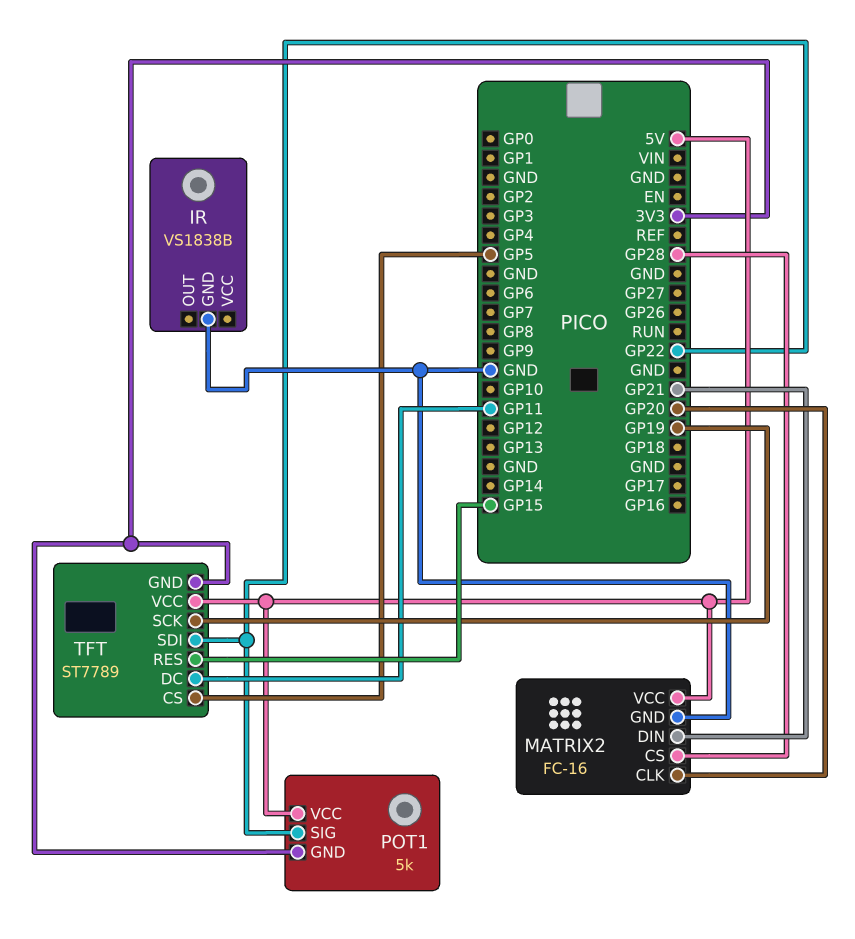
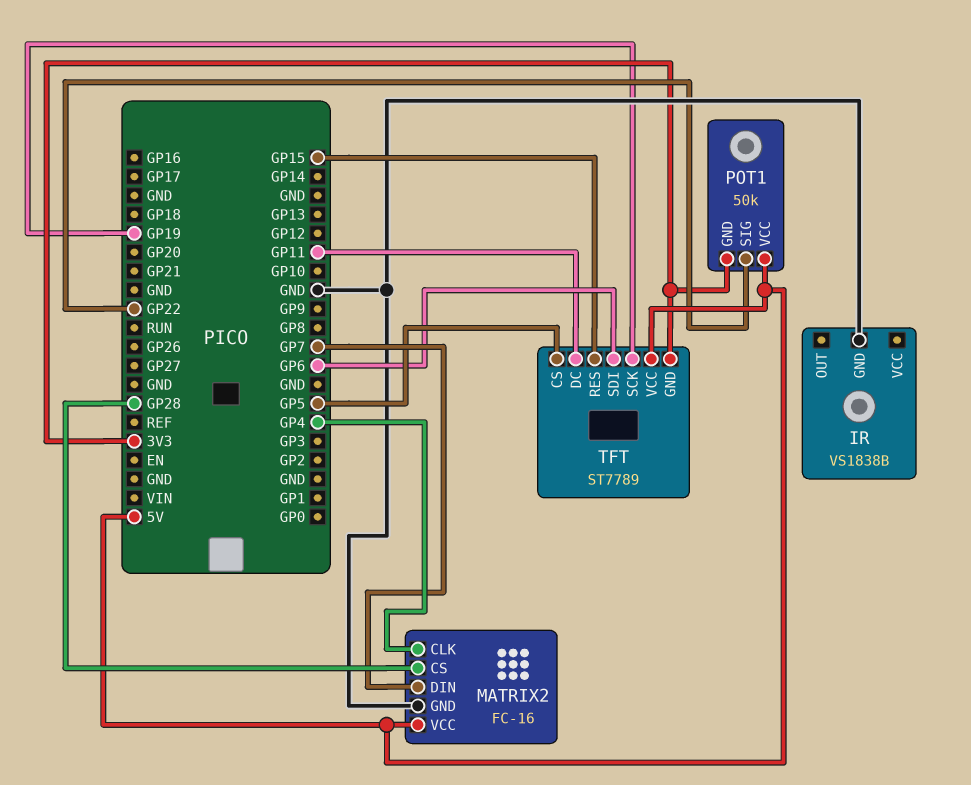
MATRIX2 pin CLK: GP20 -> GP4
MATRIX2 pin DIN: GP21 -> GP7
POT1: 5k -> 50k
TFT pin SDI: GP22 -> GP6

